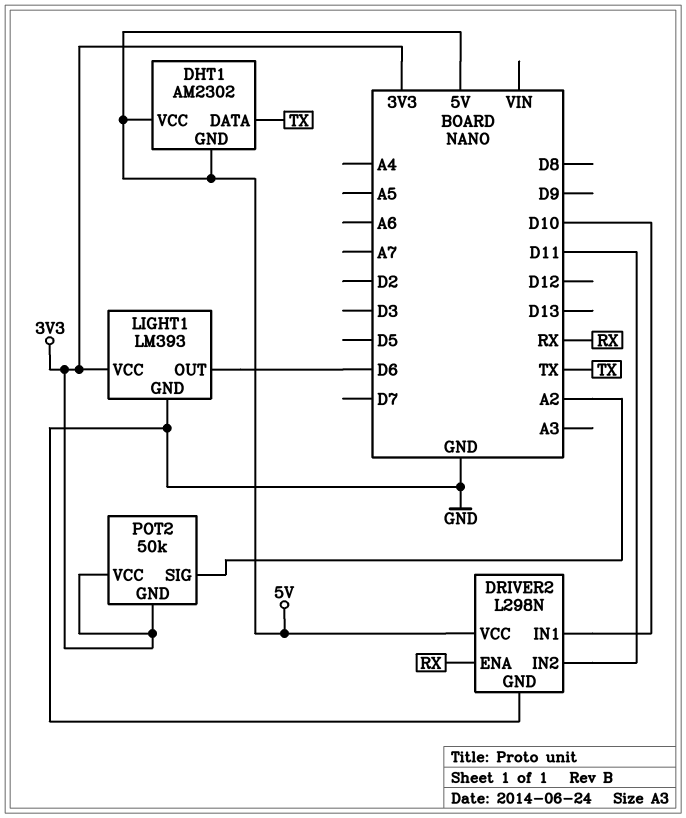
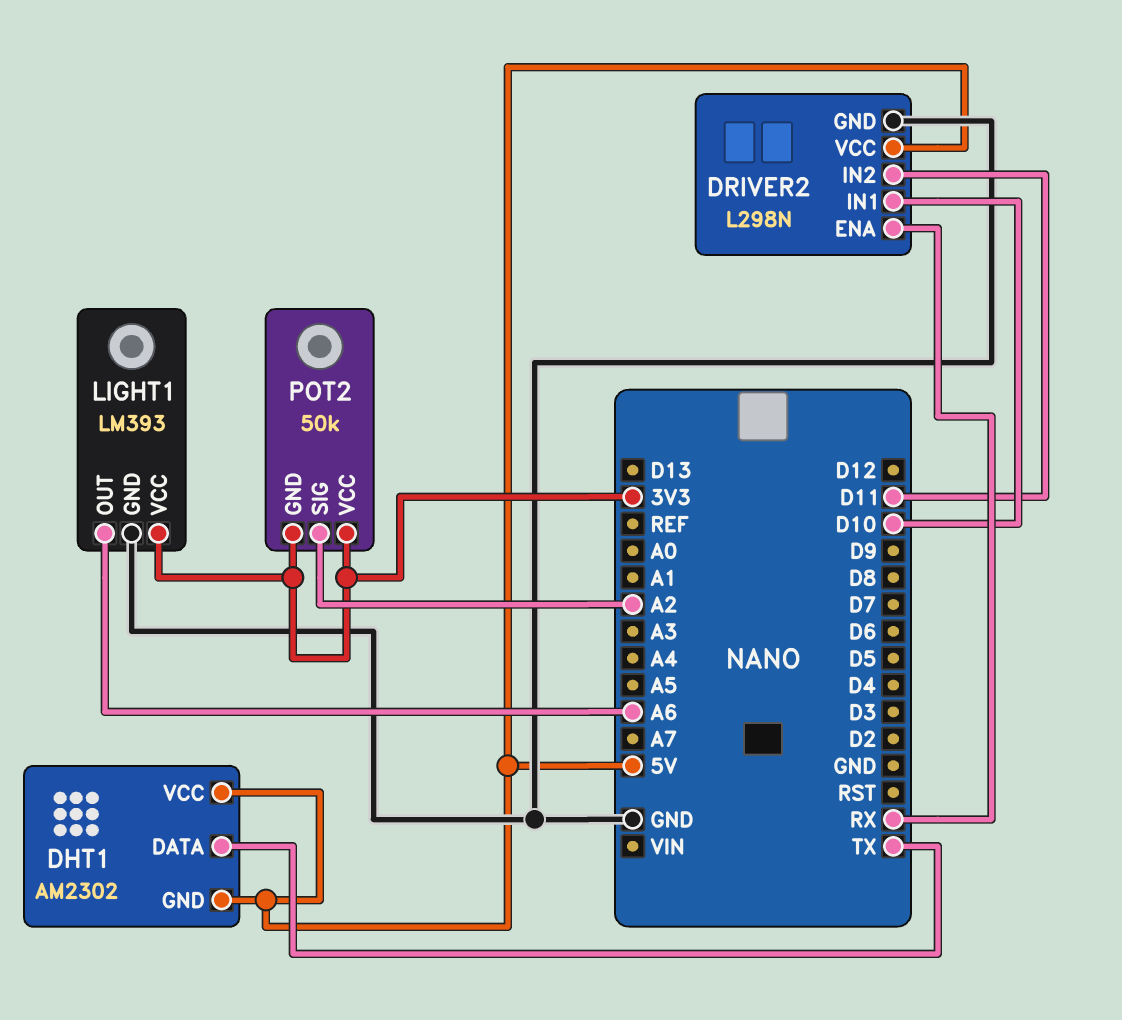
LIGHT1 pin OUT: D6 -> A6

